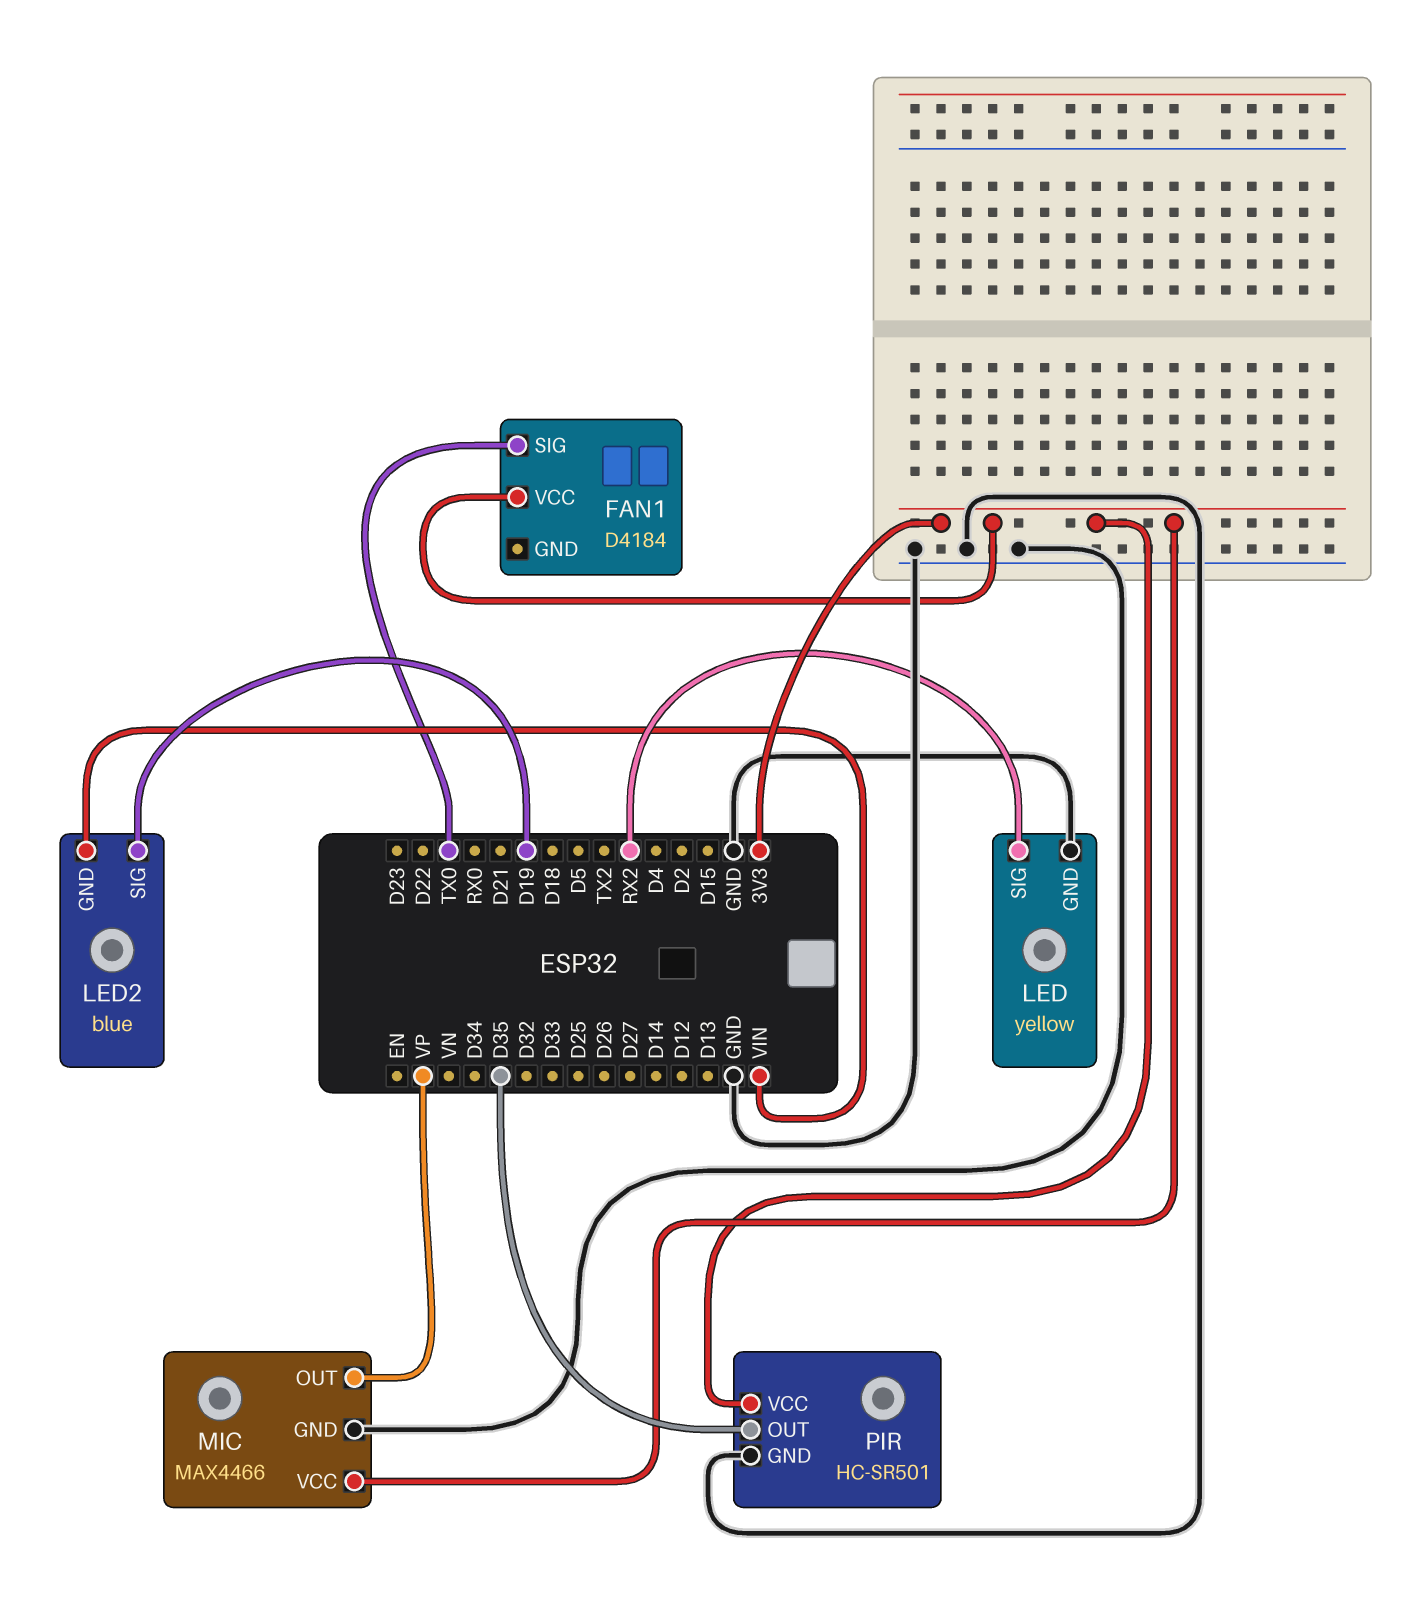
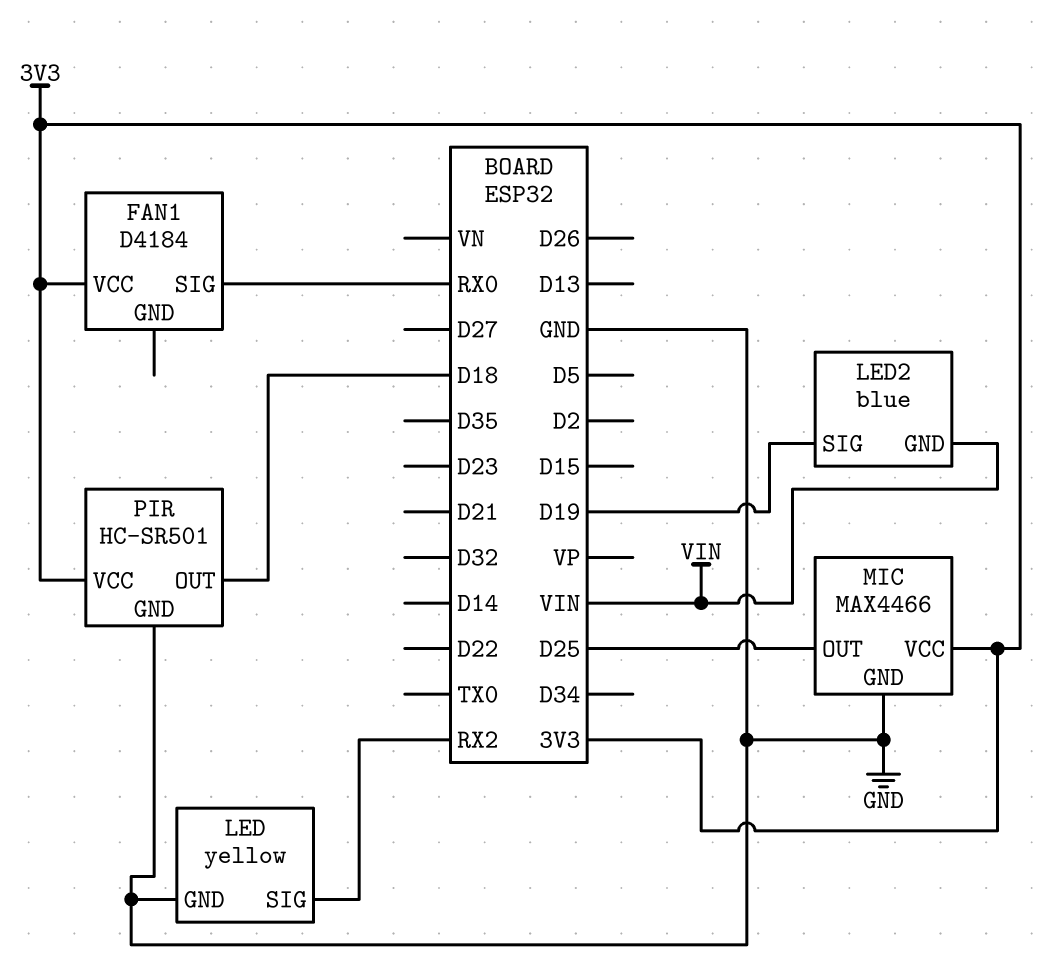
FAN1 pin SIG: TX0 -> RX0
MIC pin OUT: VP -> D25
PIR pin OUT: D35 -> D18

